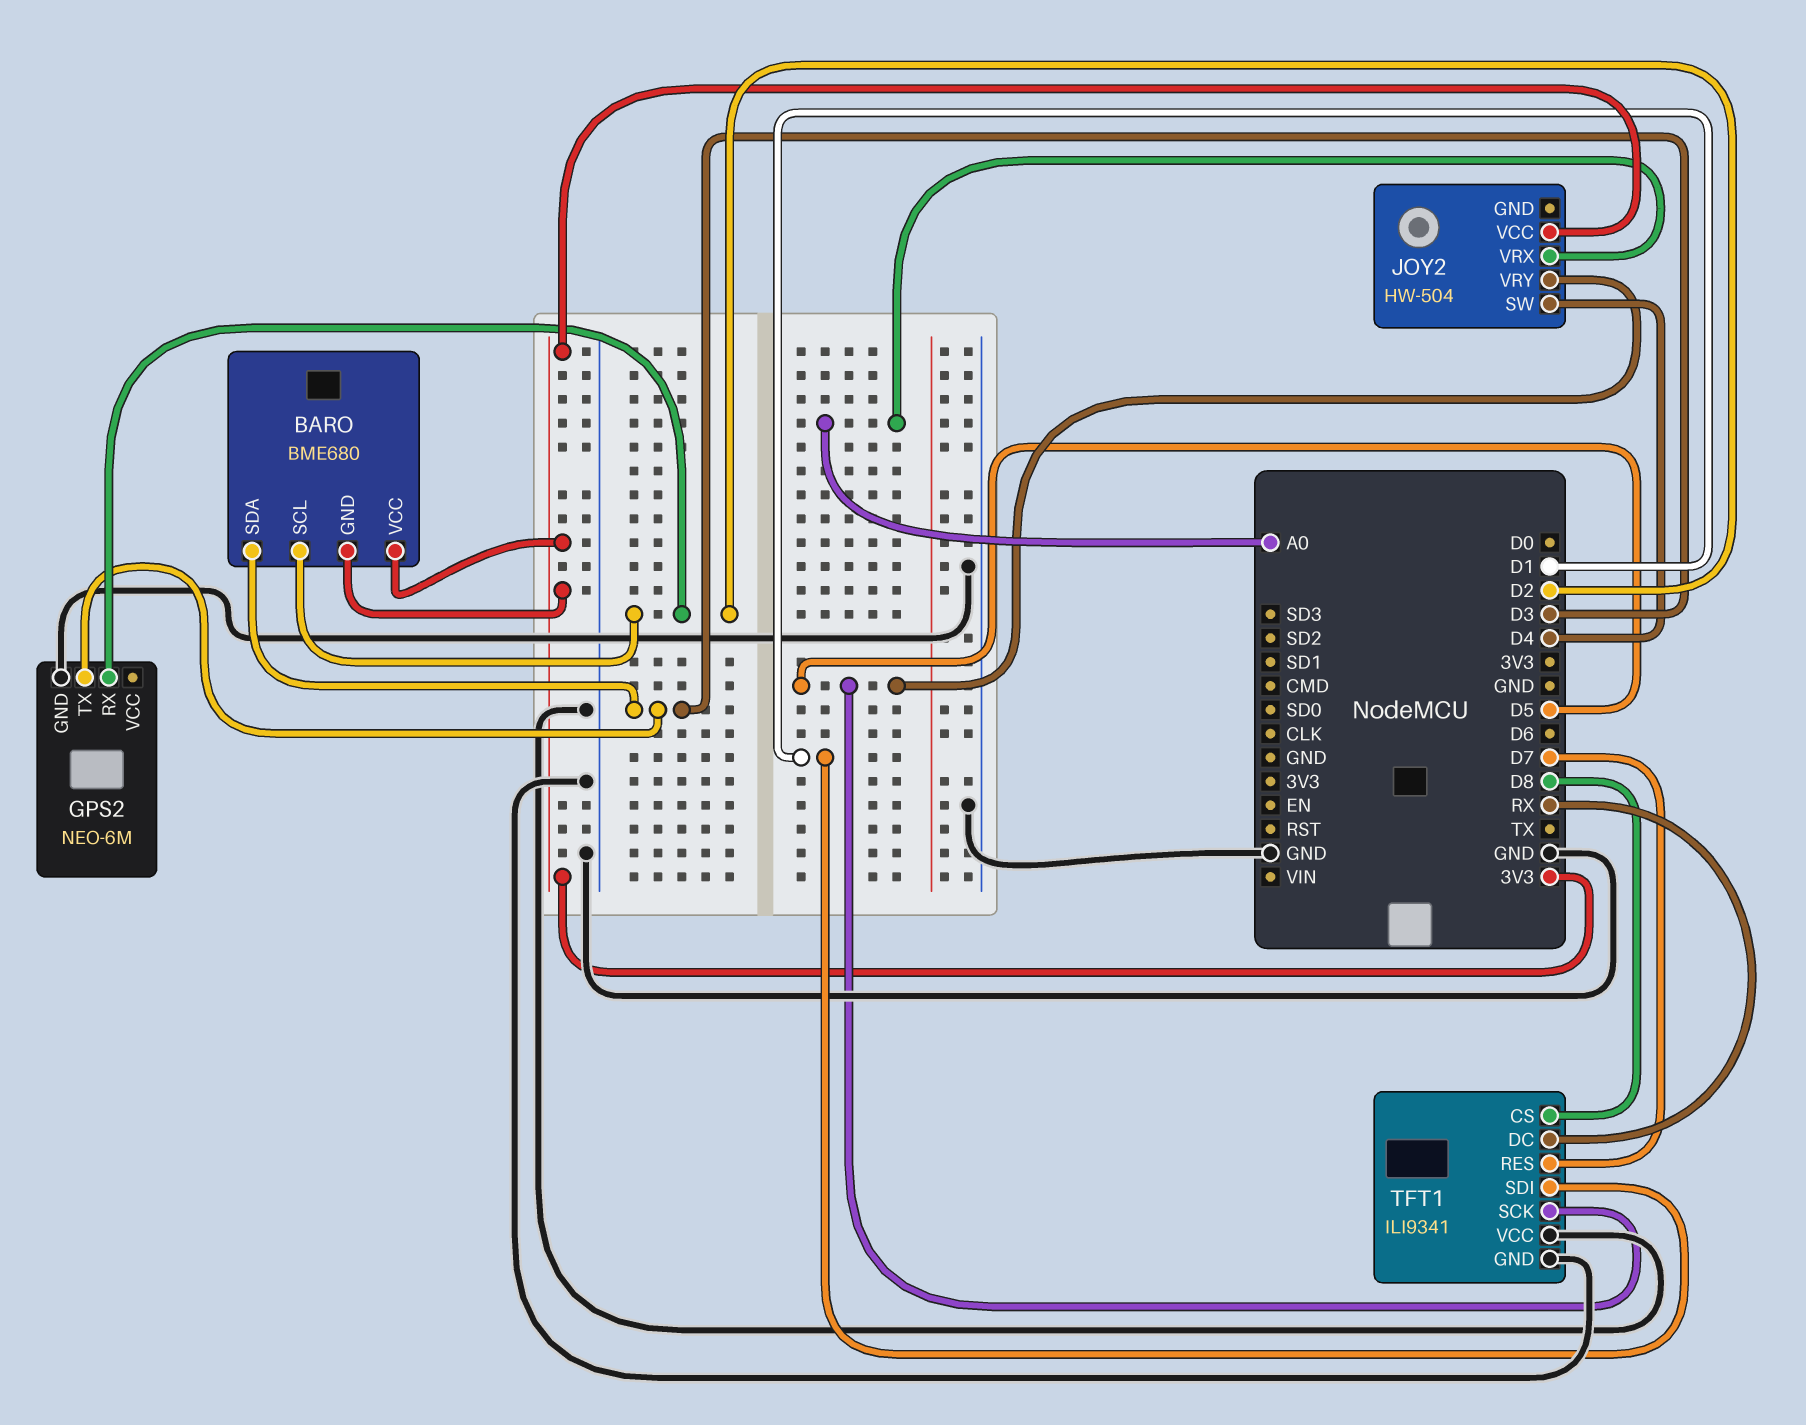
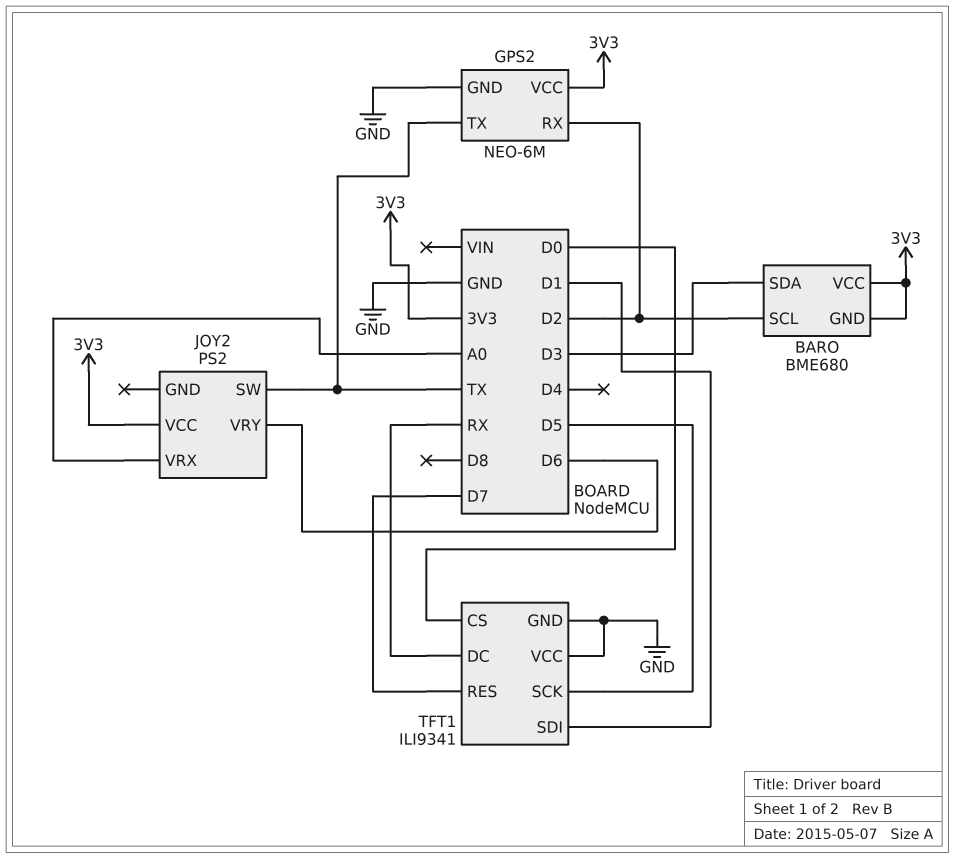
GPS2 pin TX: D3 -> TX
GPS2 pin VCC: none -> 3V3
JOY2: HW-504 -> PS2
JOY2 pin SW: D4 -> TX
JOY2 pin VRY: D5 -> D6
TFT1 pin CS: D8 -> D0

